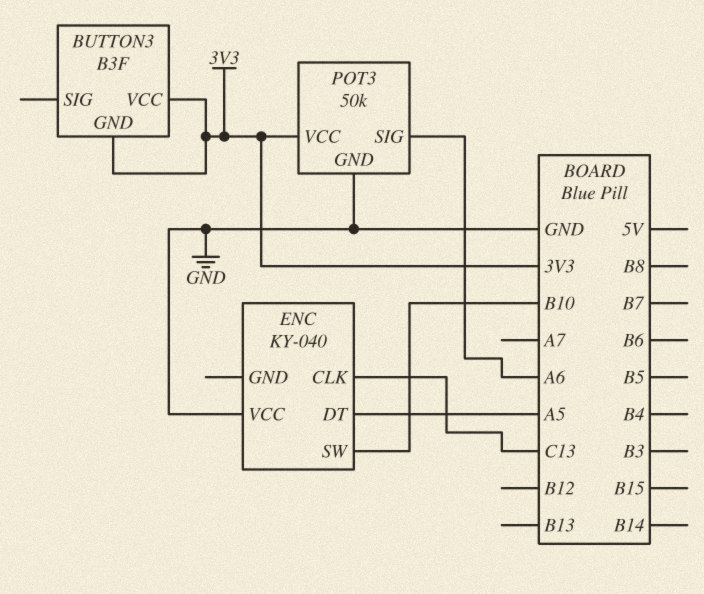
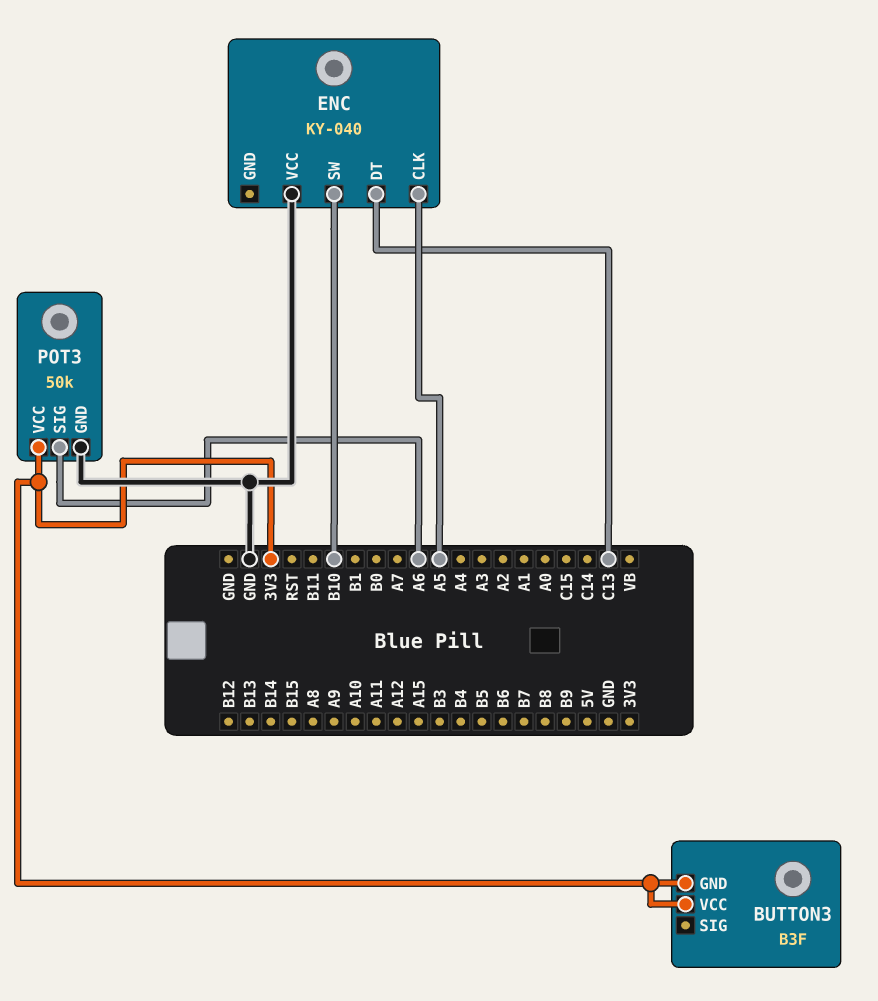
ENC pin CLK: C13 -> A5
ENC pin DT: A5 -> C13

